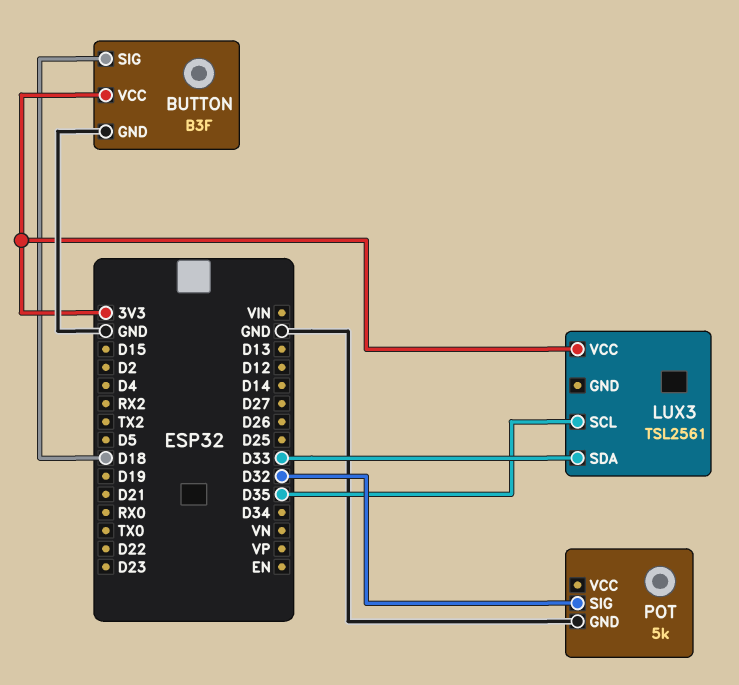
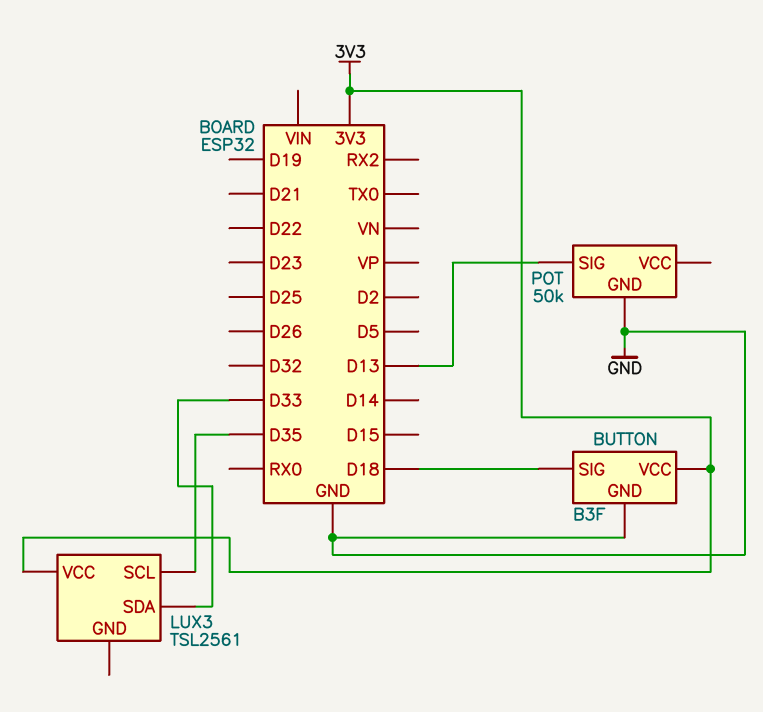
POT: 5k -> 50k
POT pin SIG: D32 -> D13

